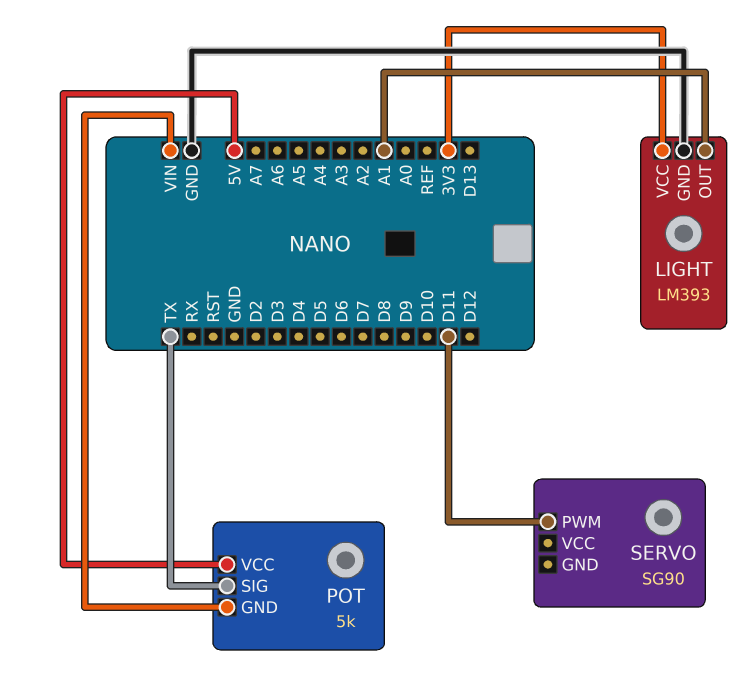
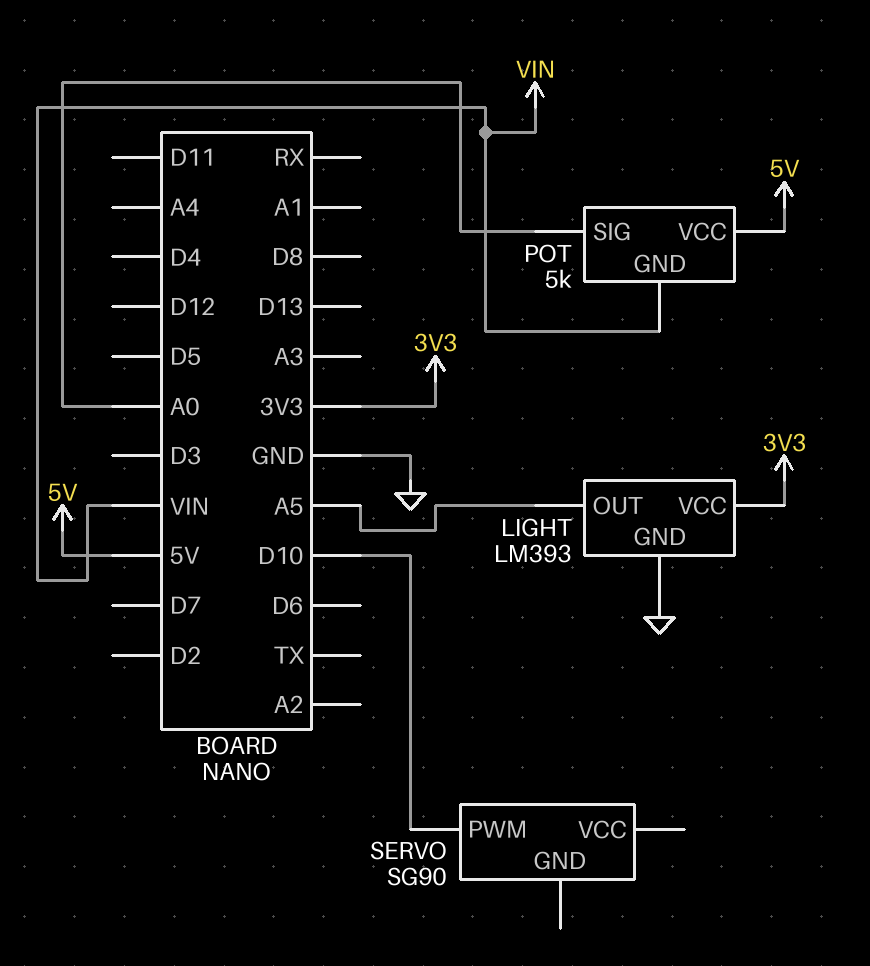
LIGHT pin OUT: A1 -> A5
POT pin SIG: TX -> A0
SERVO pin PWM: D11 -> D10

